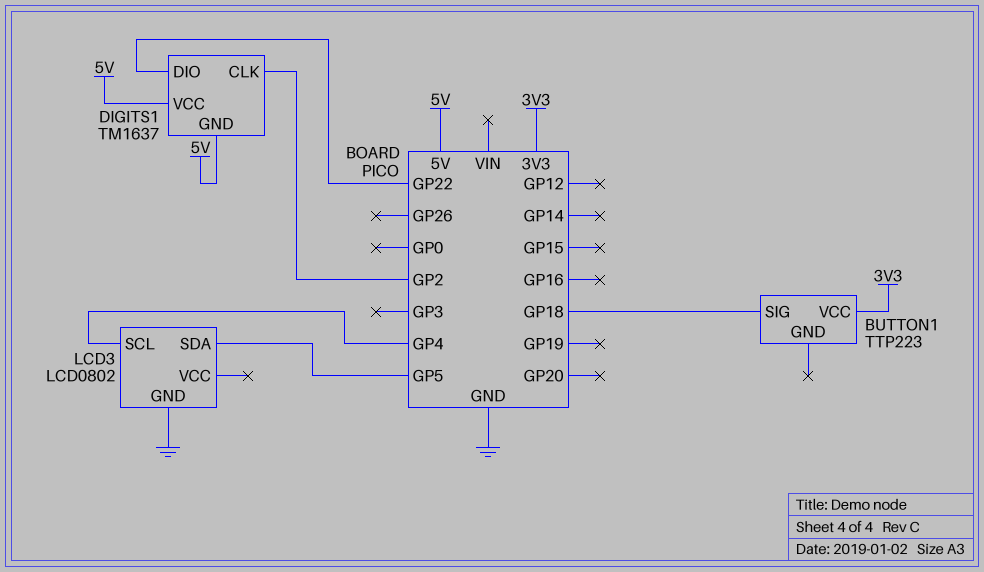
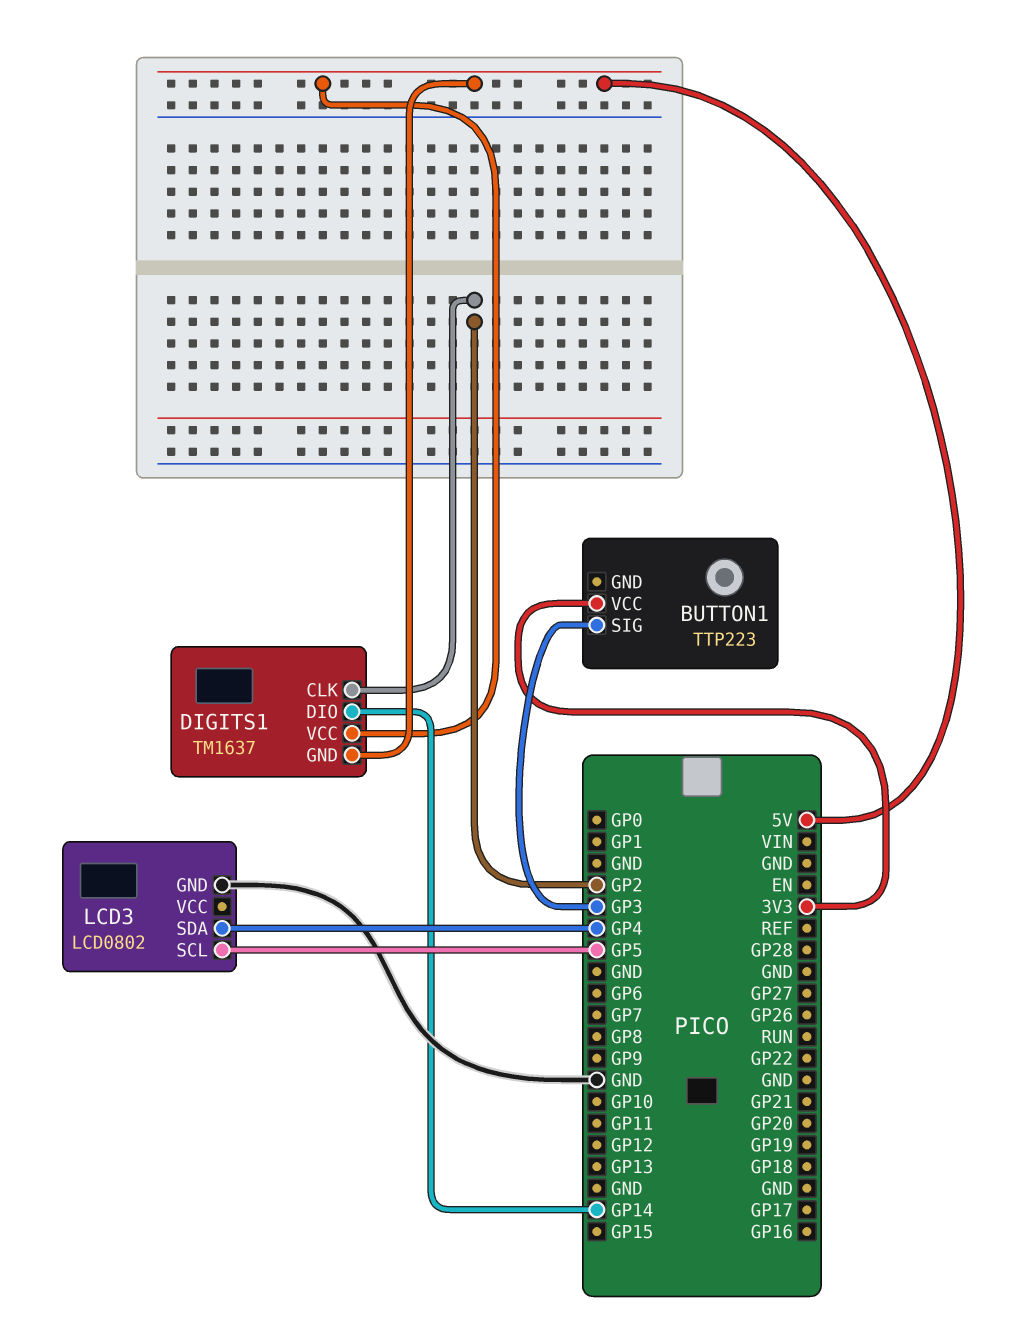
BUTTON1 pin SIG: GP18 -> GP3
DIGITS1 pin DIO: GP22 -> GP14
LCD3 pin SCL: GP4 -> GP5
LCD3 pin SDA: GP5 -> GP4

